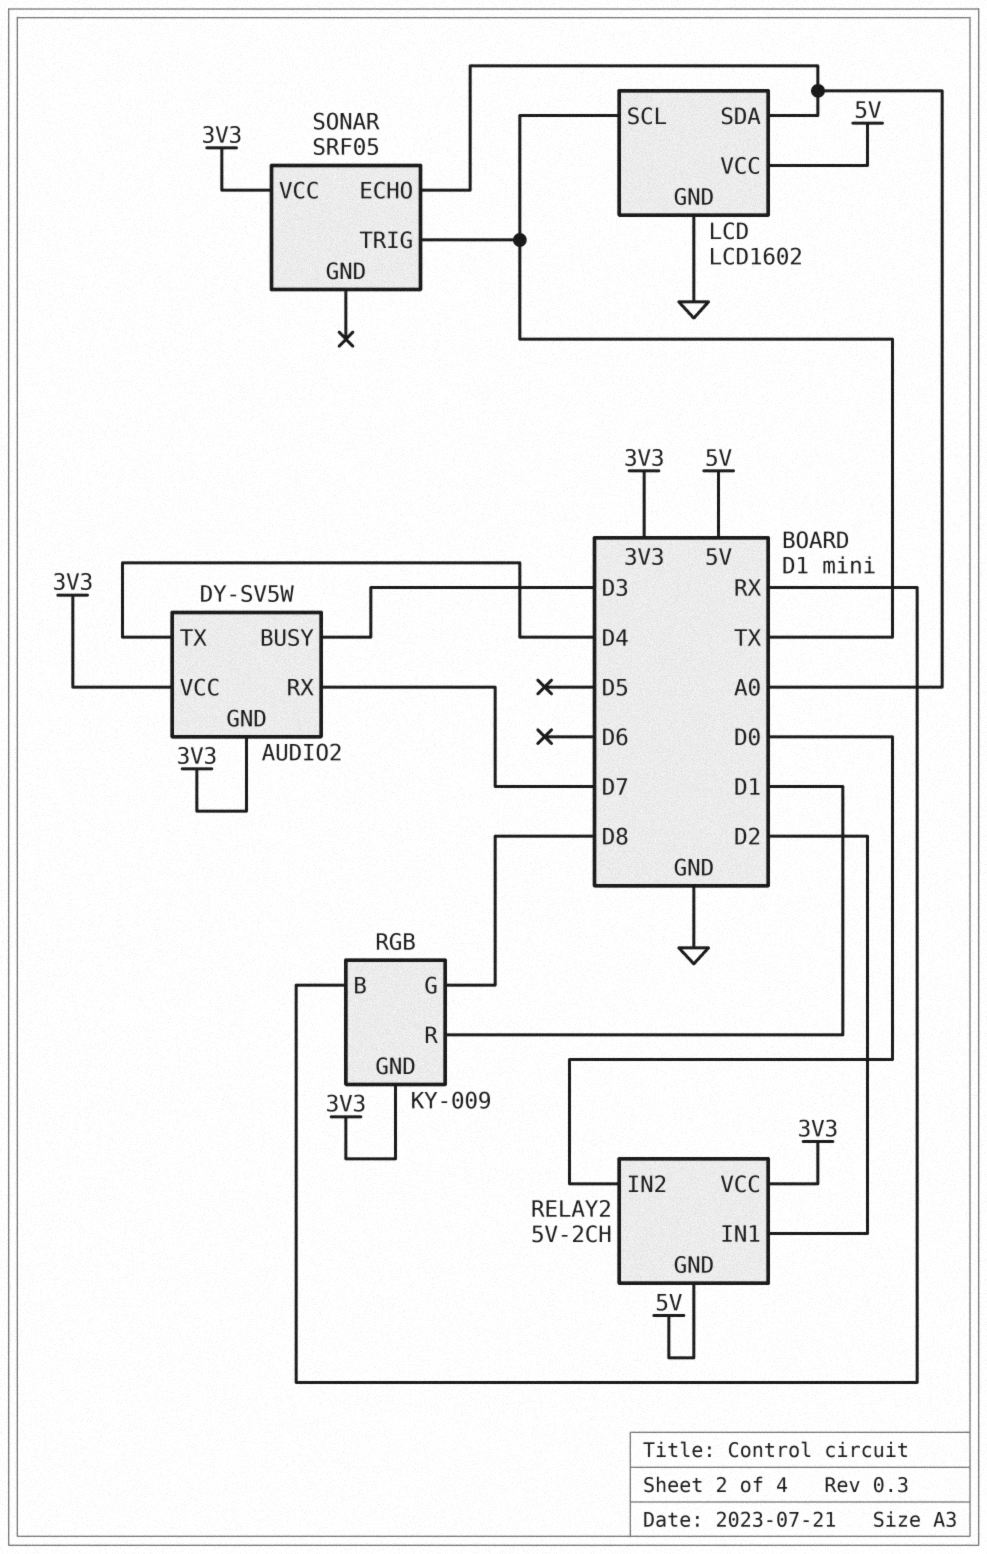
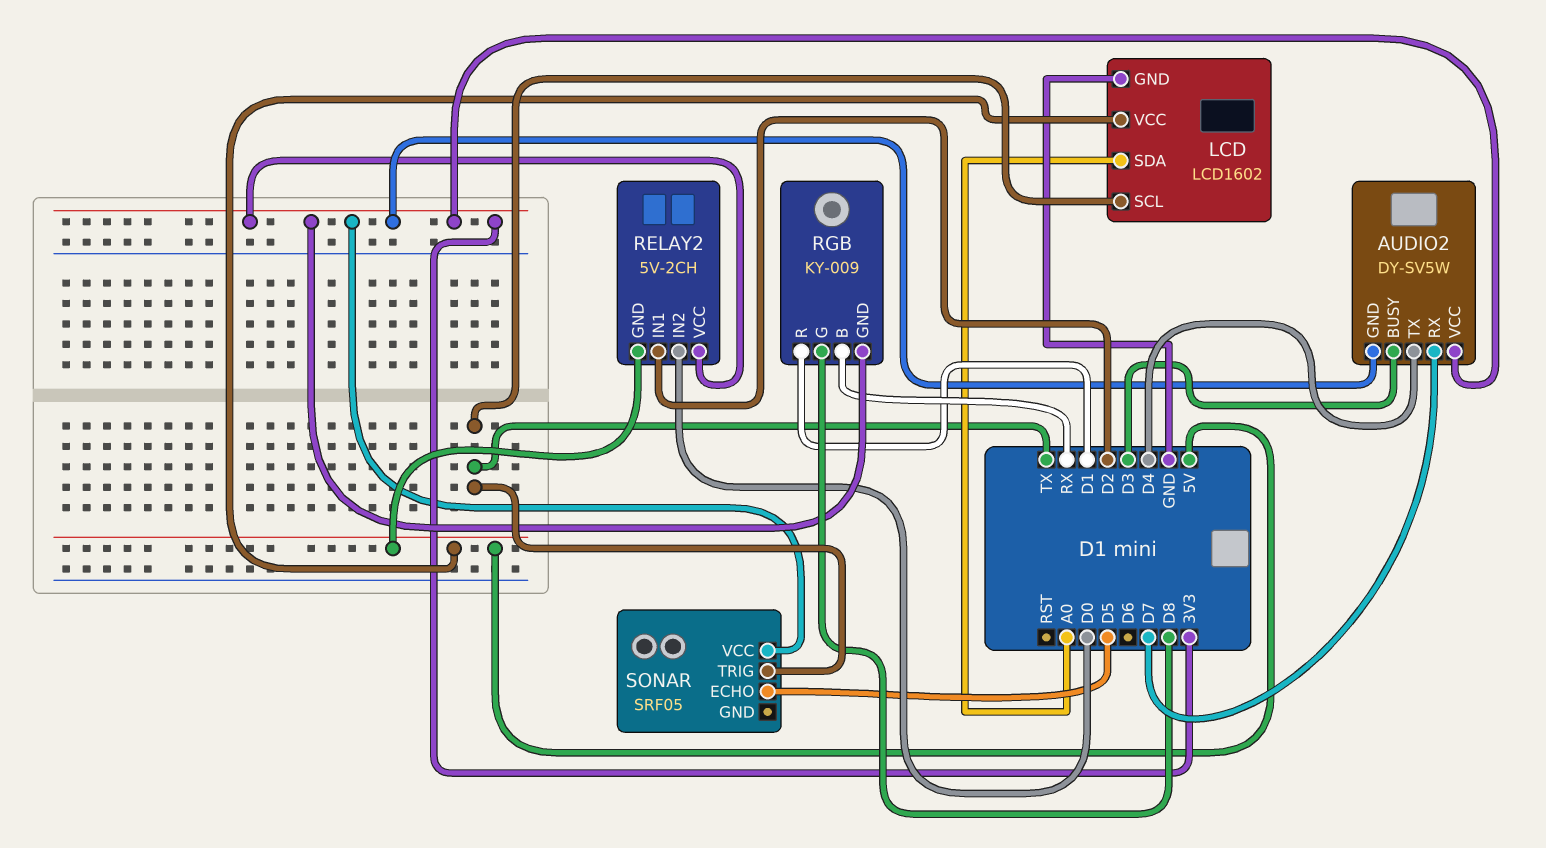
SONAR pin ECHO: A0 -> D5

